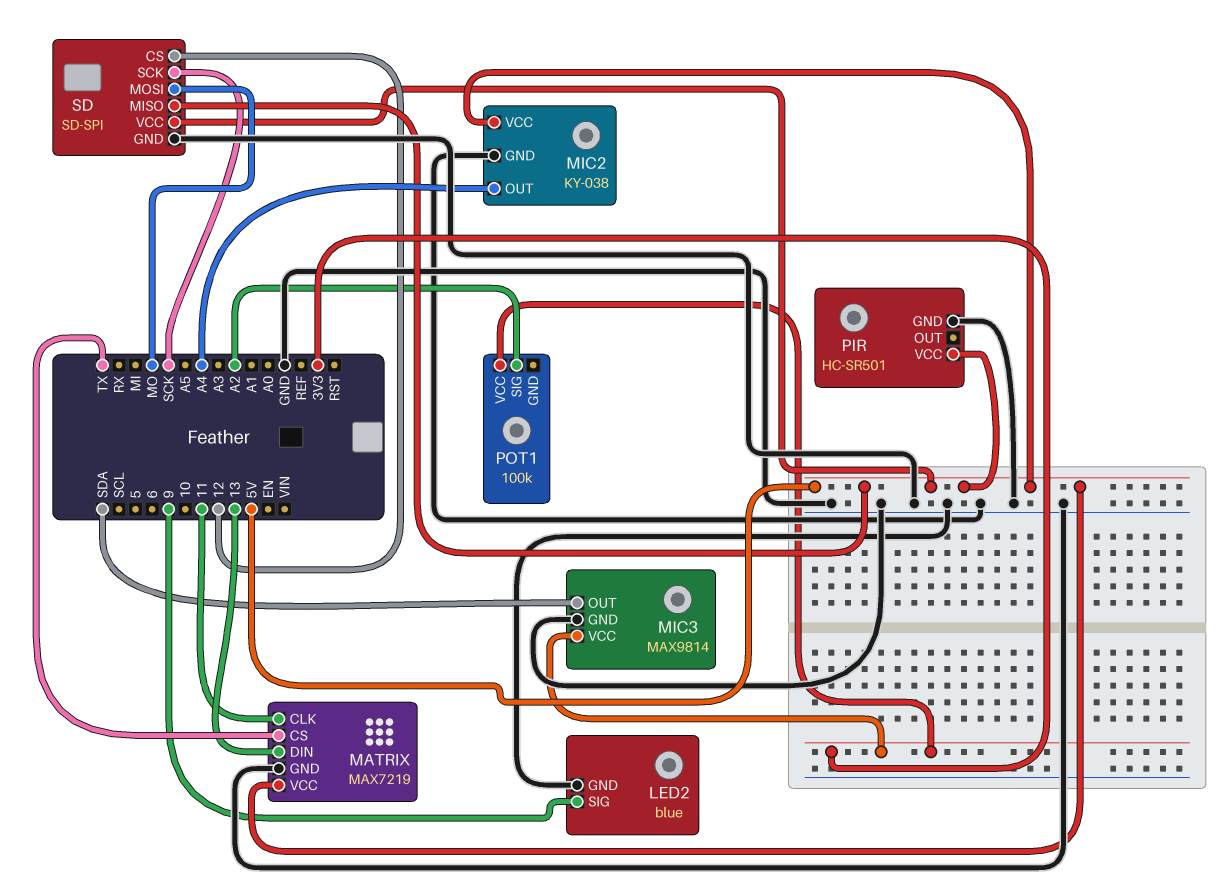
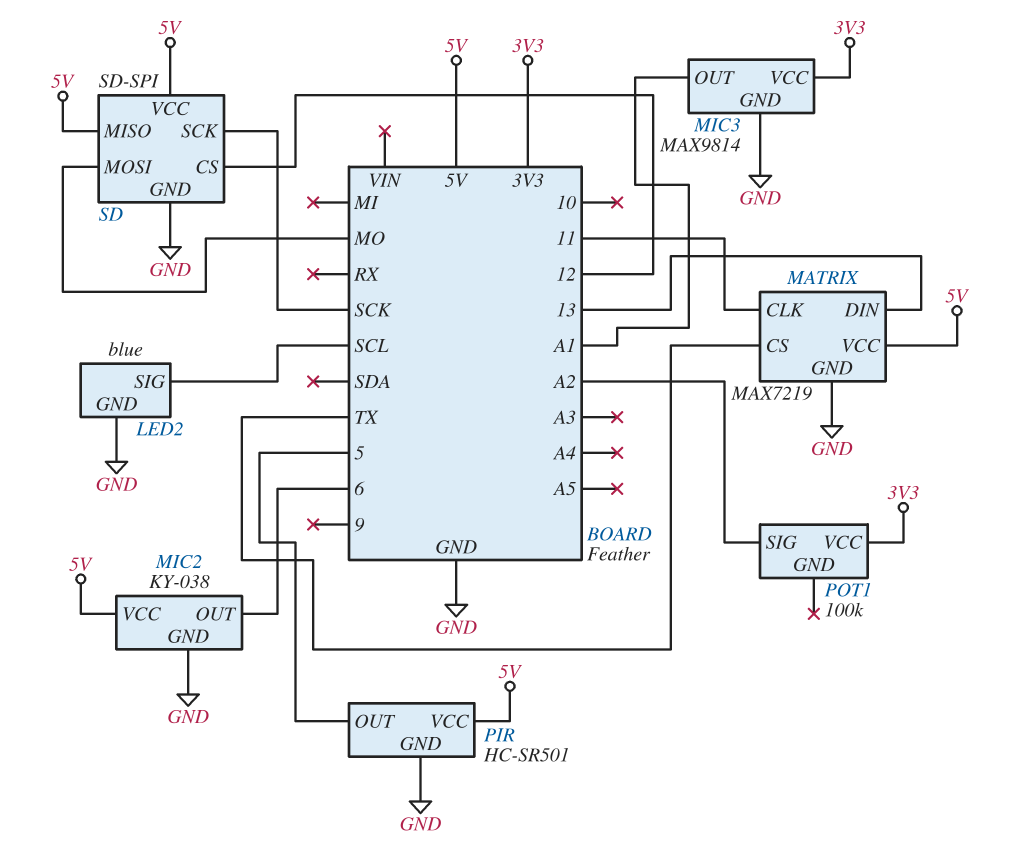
LED2 pin SIG: 9 -> SCL
MIC2 pin OUT: A4 -> 6
MIC3 pin OUT: SDA -> A1
PIR pin OUT: none -> 5

